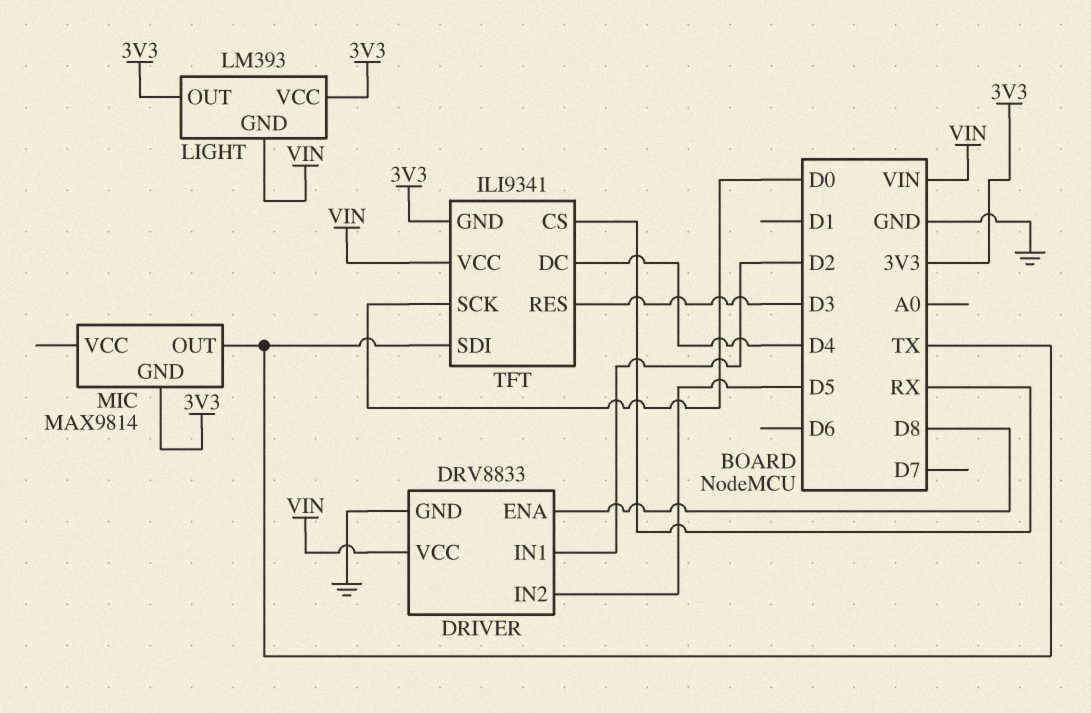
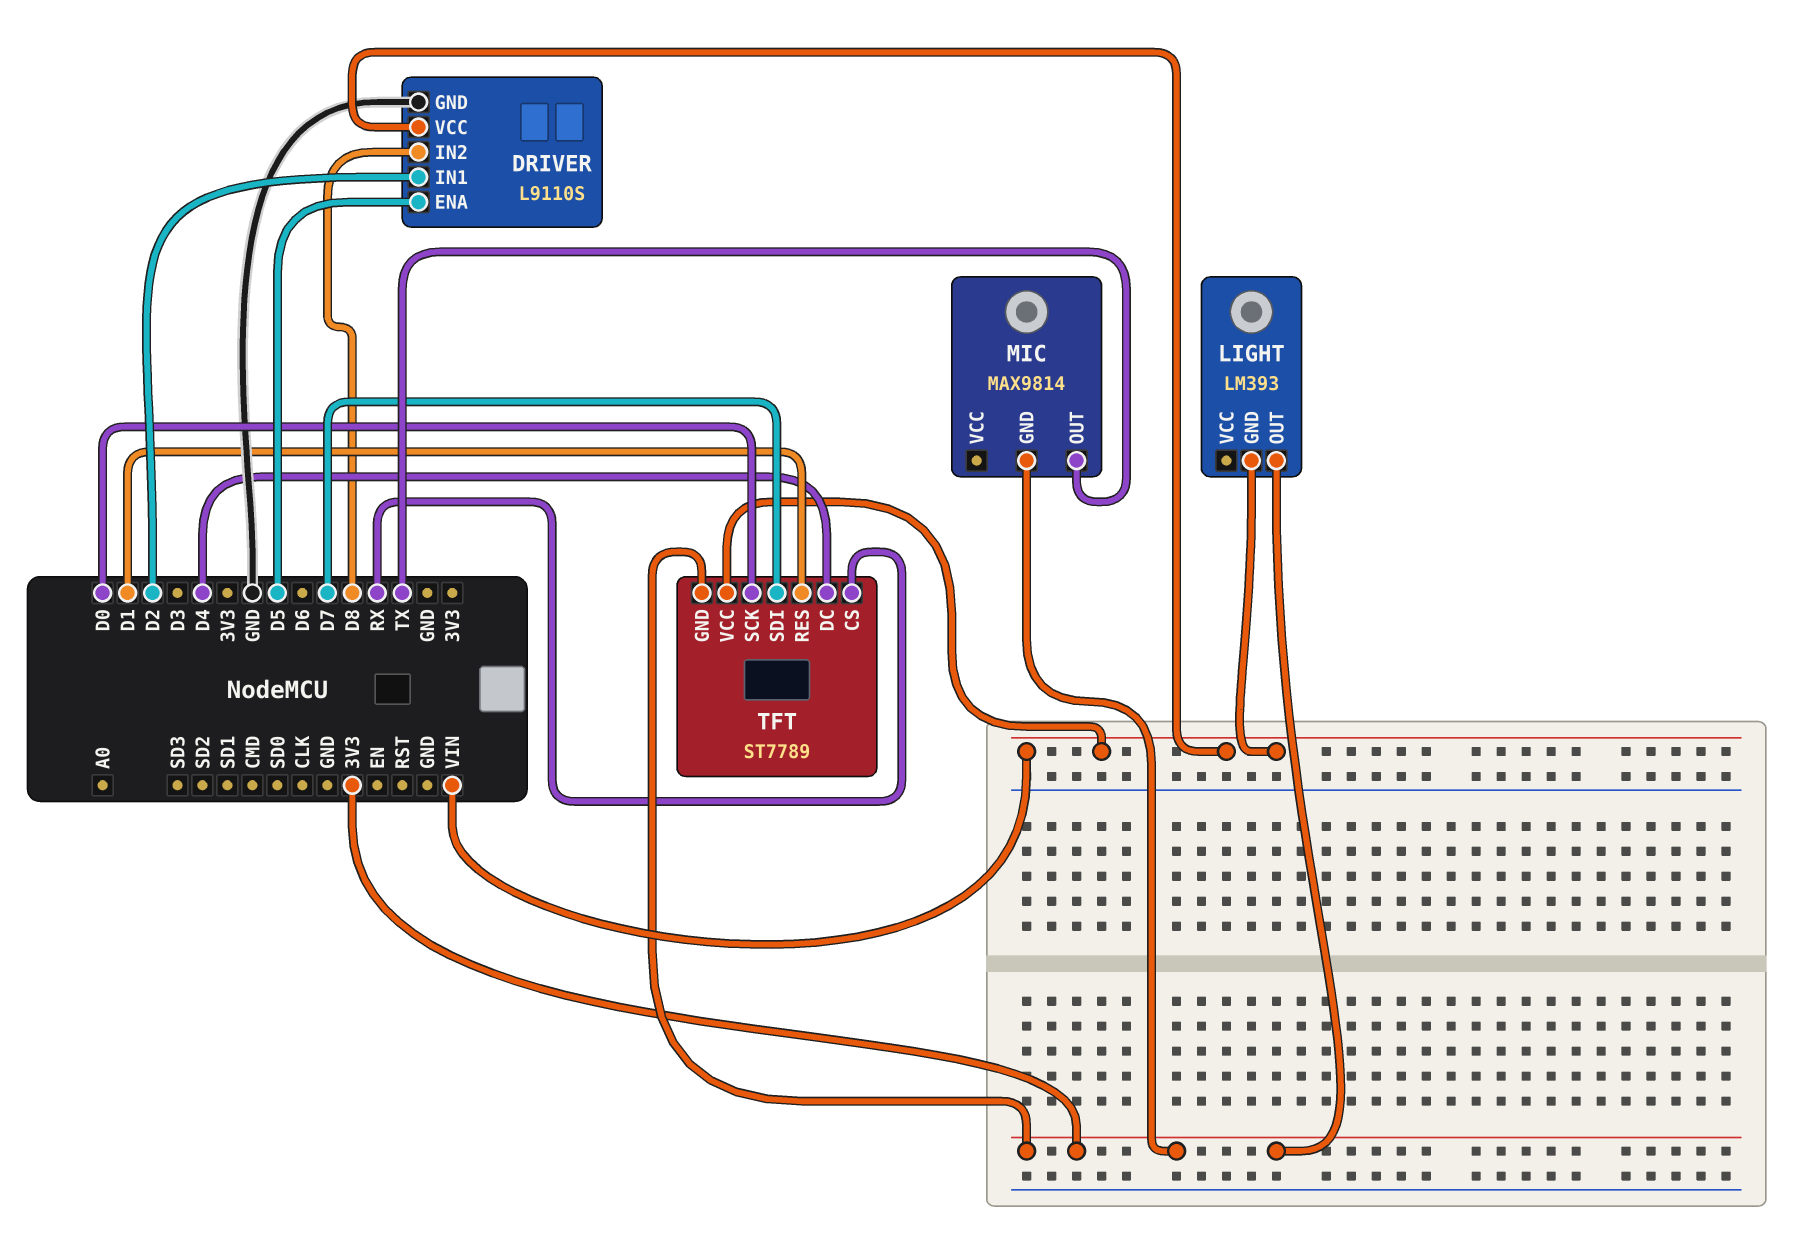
DRIVER: DRV8833 -> L9110S
DRIVER pin ENA: D8 -> D5
DRIVER pin IN2: D5 -> D8
LIGHT pin VCC: 3V3 -> none
TFT: ILI9341 -> ST7789
TFT pin RES: D3 -> D1
TFT pin SDI: TX -> D7

